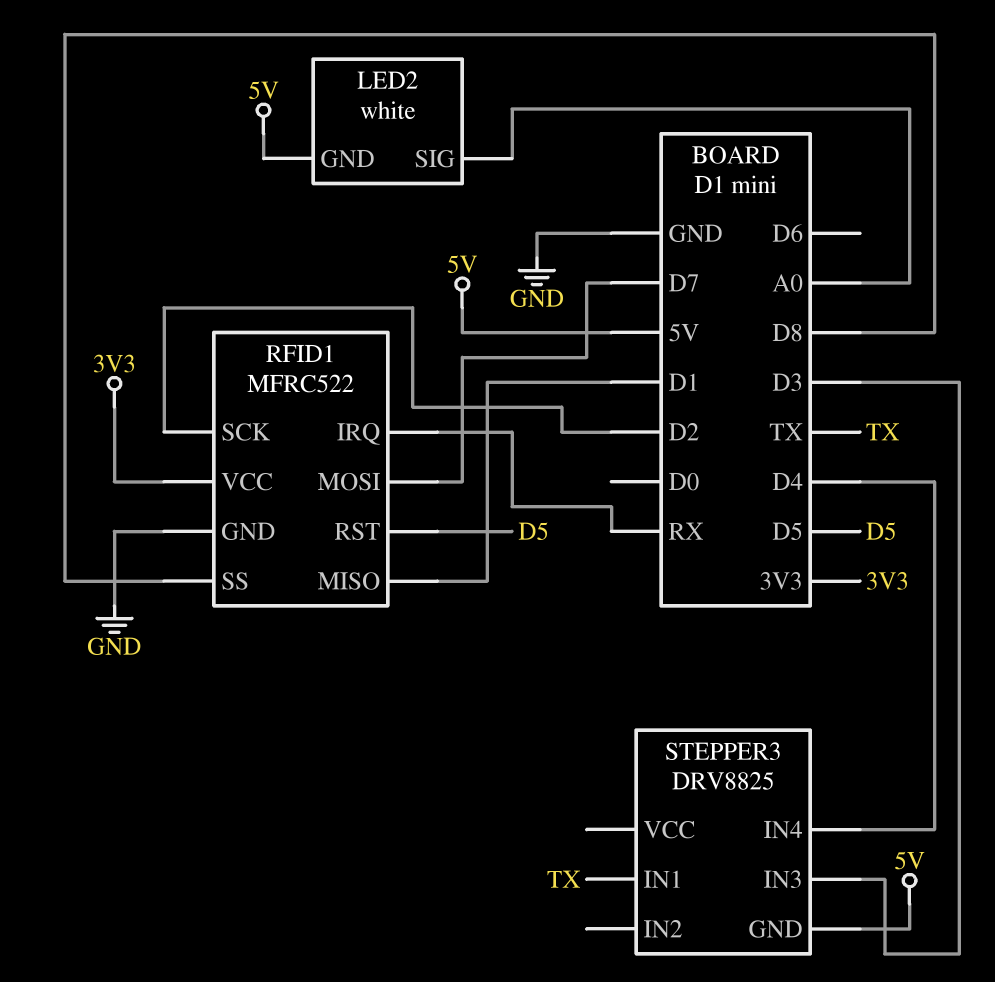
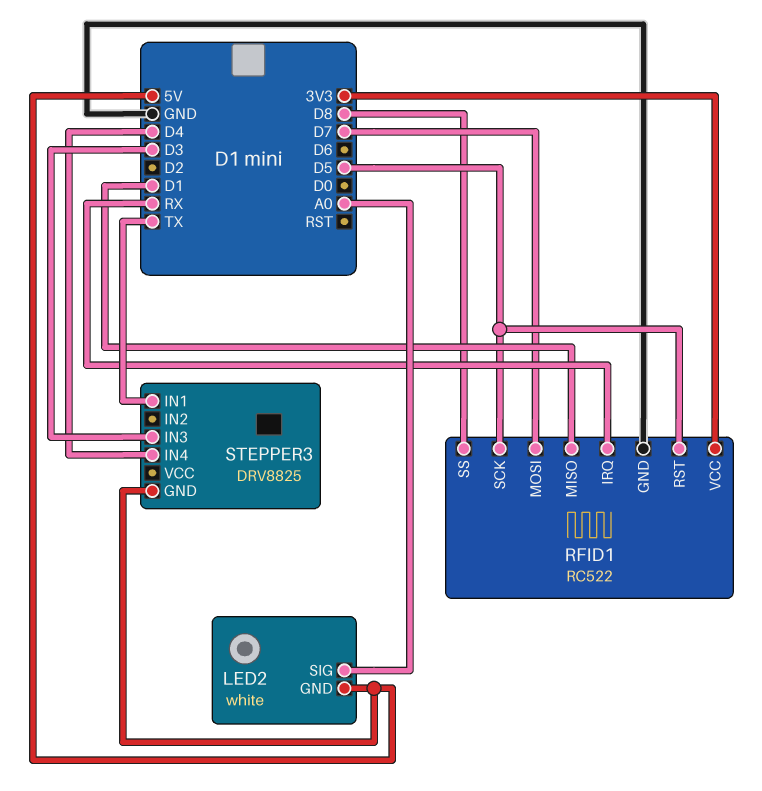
RFID1: MFRC522 -> RC522
RFID1 pin SCK: D2 -> D5

